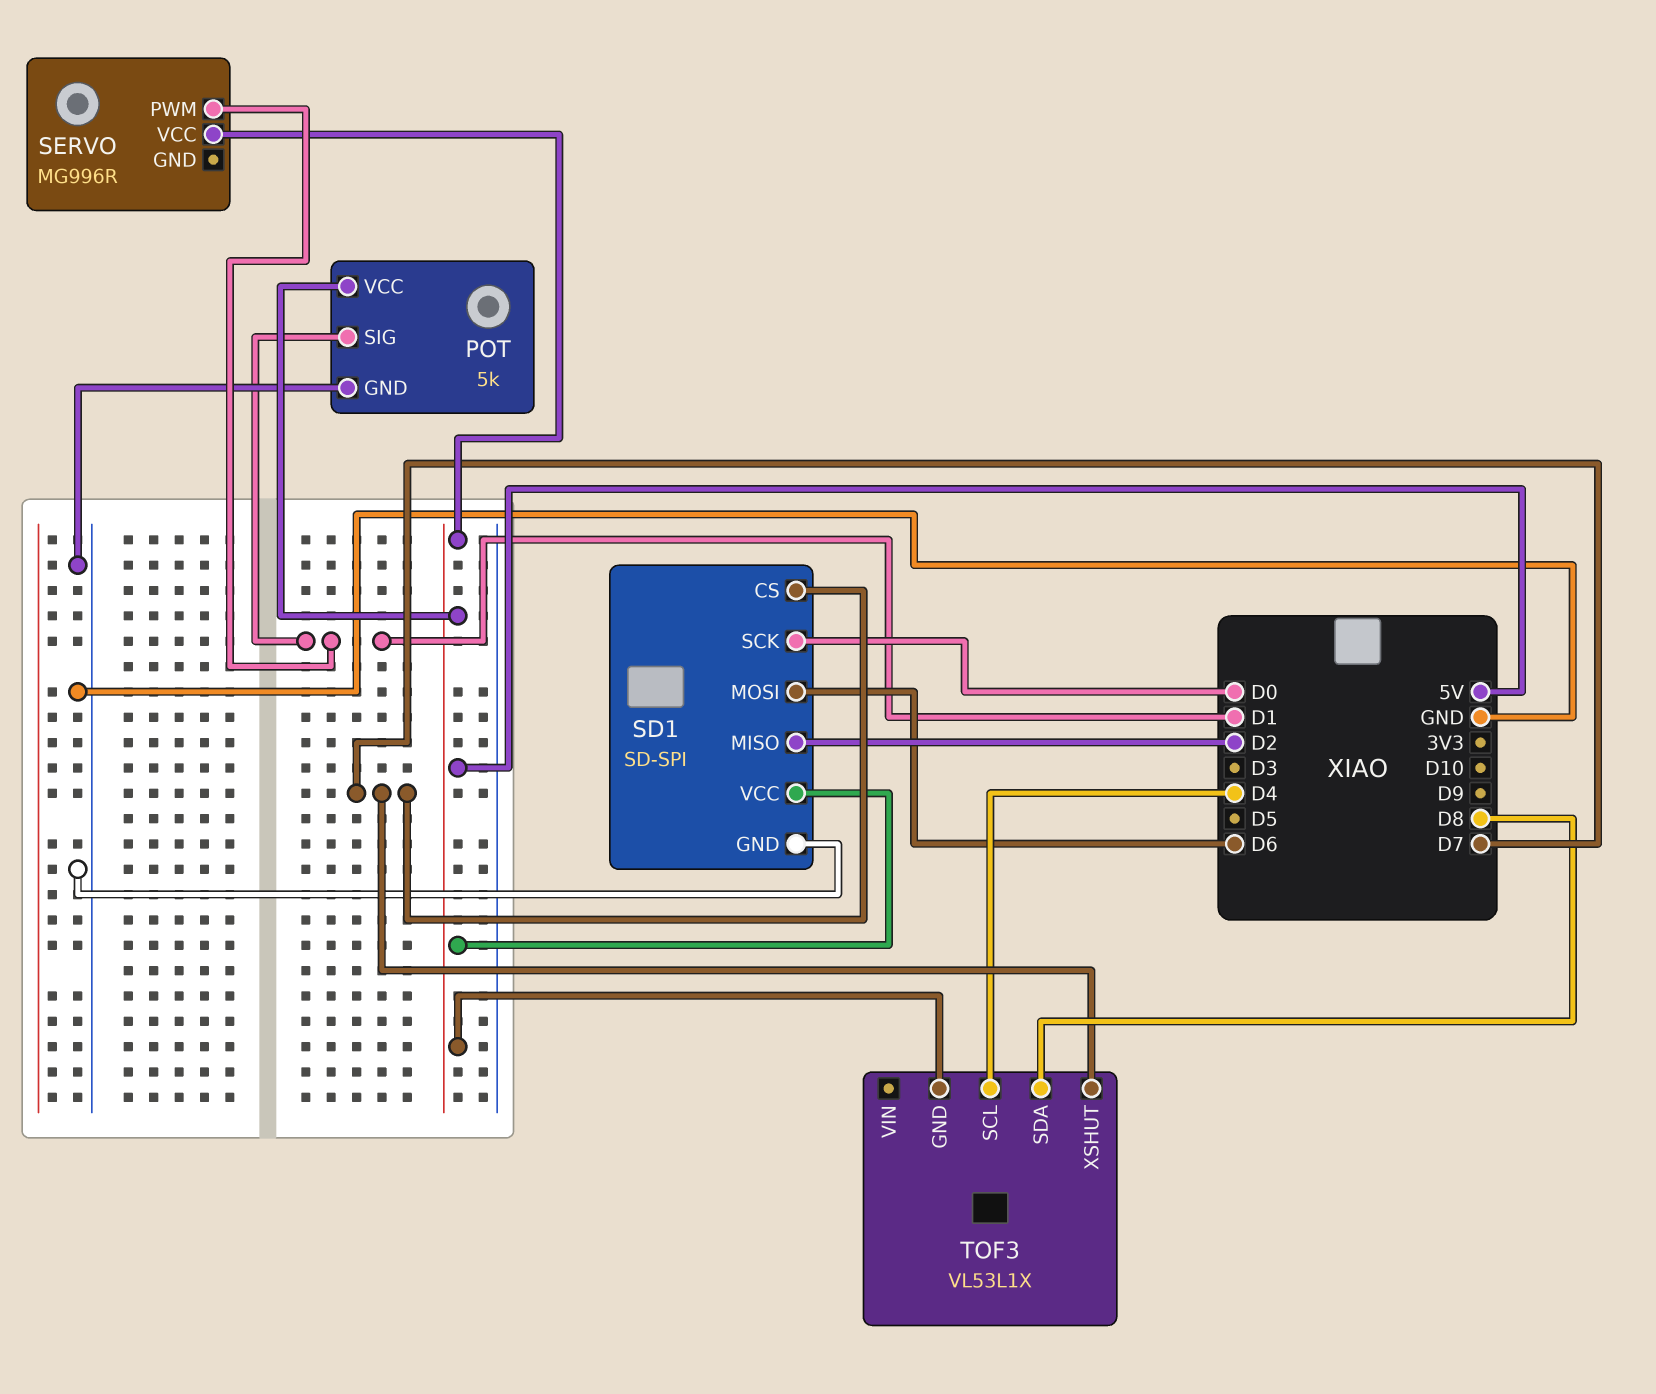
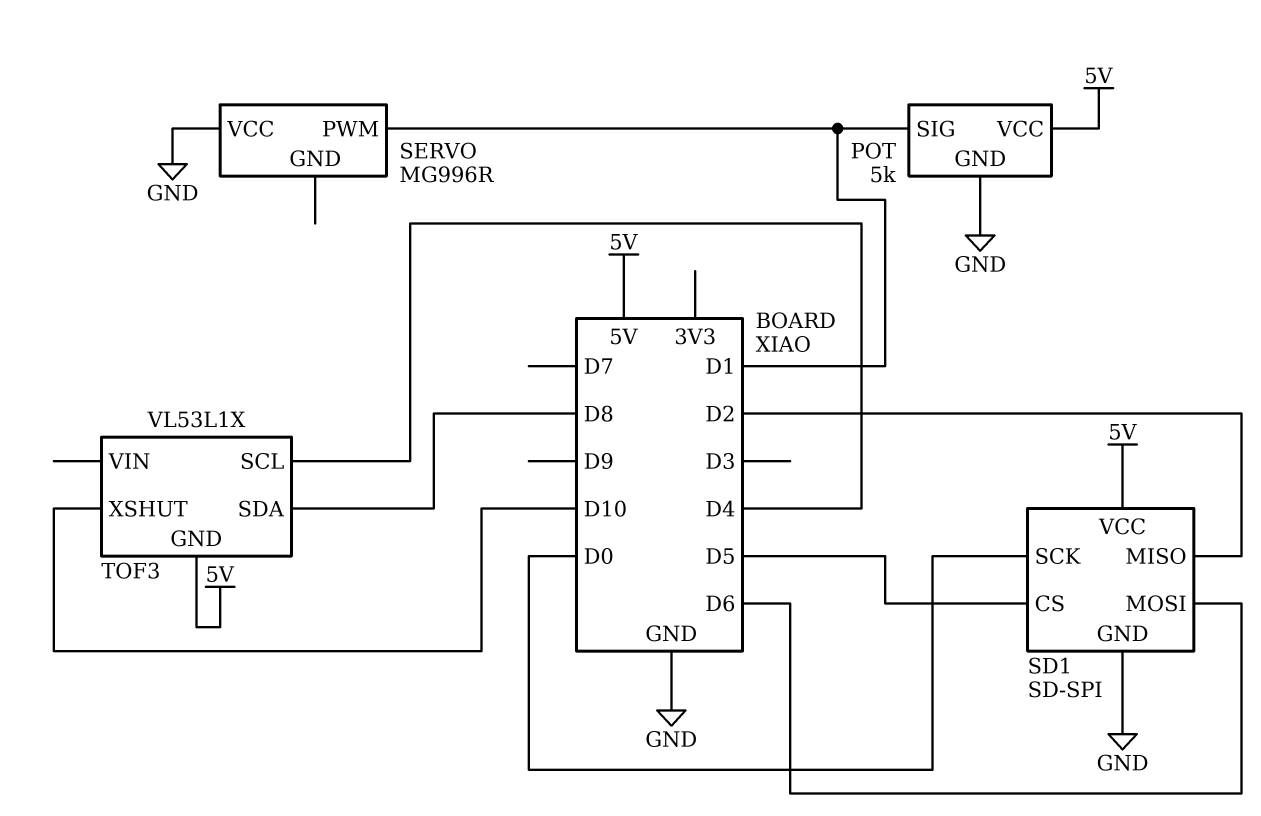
SD1 pin CS: D7 -> D5
SERVO pin VCC: 5V -> GND
TOF3 pin XSHUT: D7 -> D10

